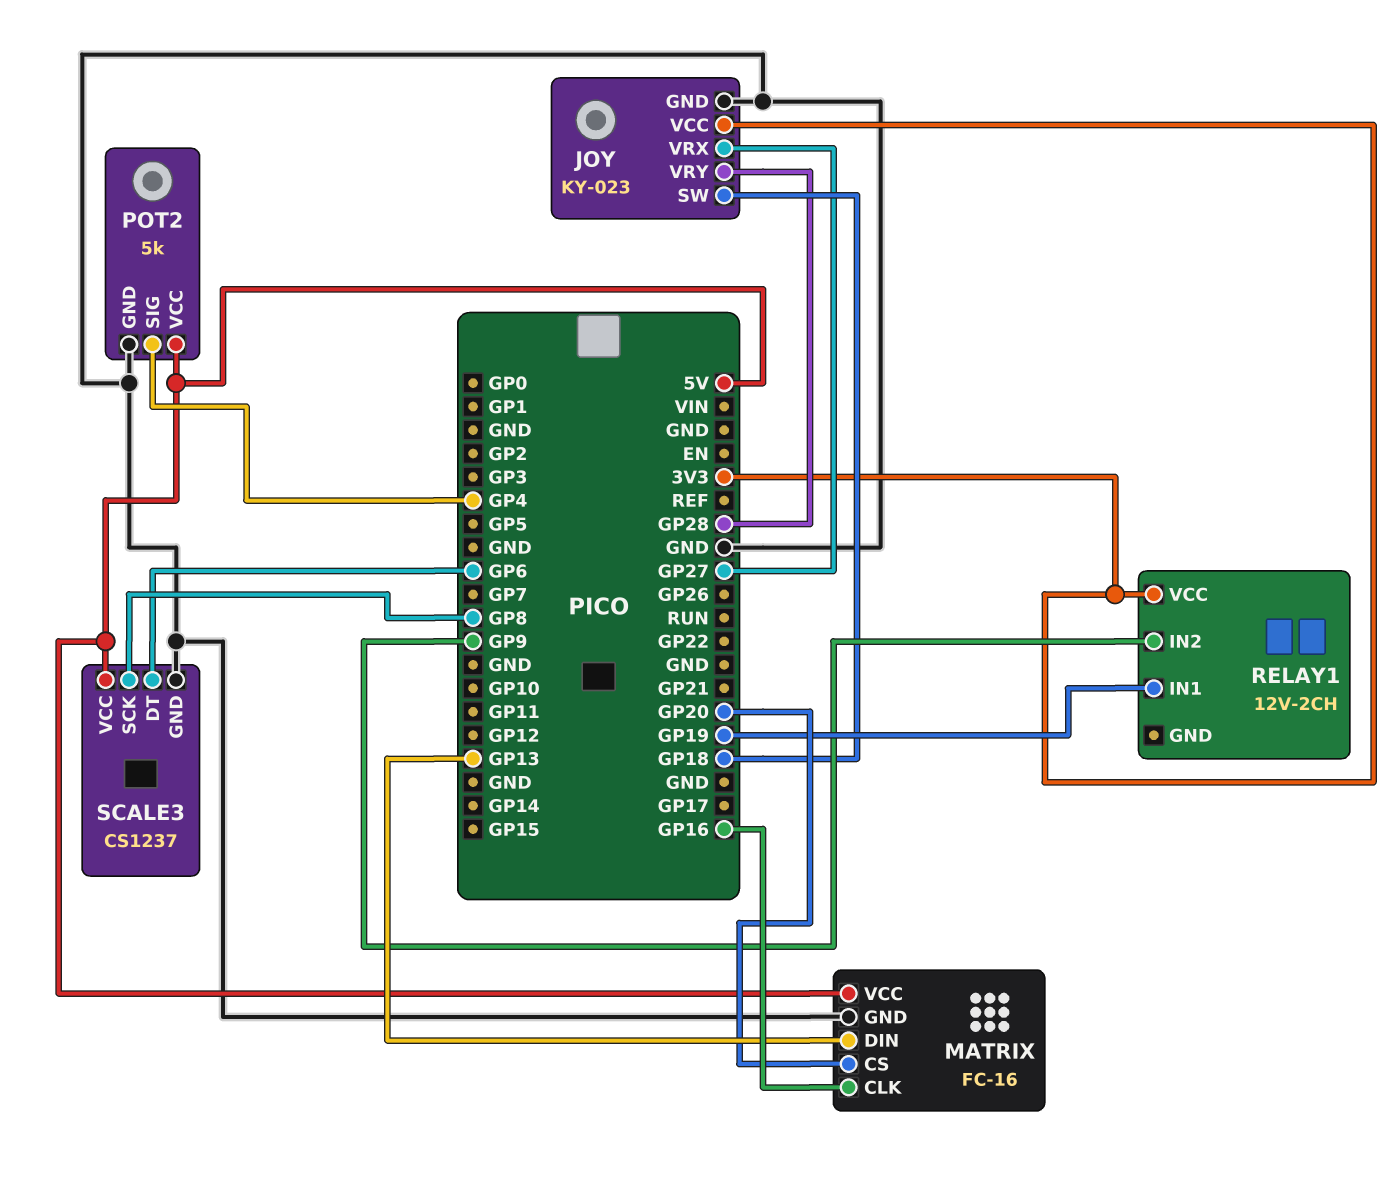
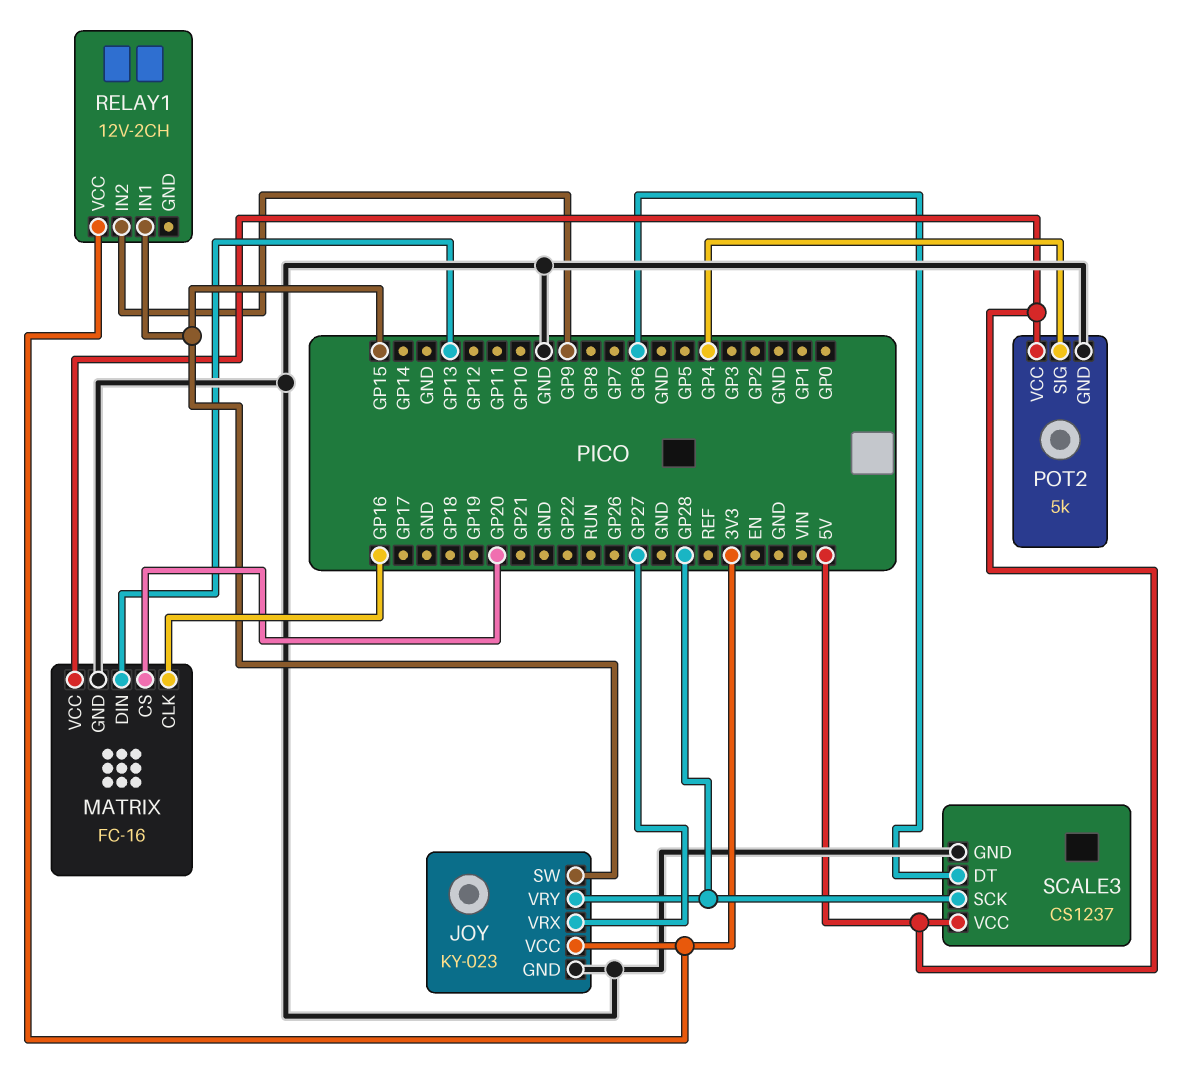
JOY pin SW: GP18 -> GP15
RELAY1 pin IN1: GP19 -> GP15
SCALE3 pin SCK: GP8 -> GP28

